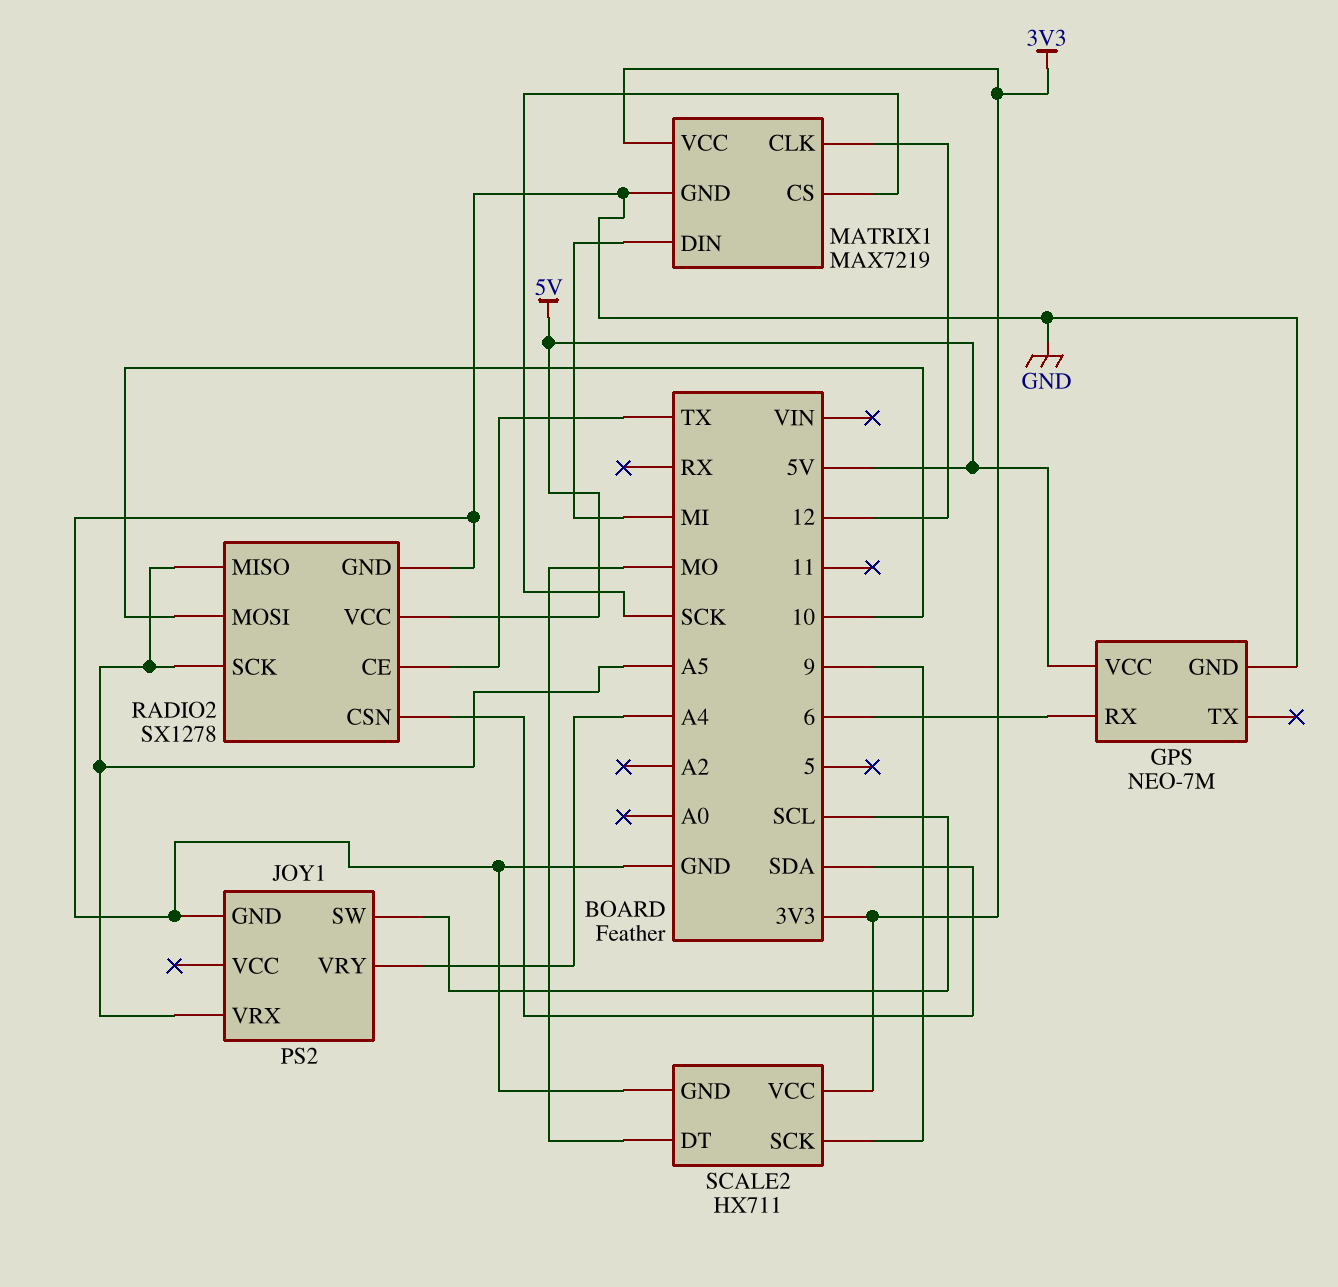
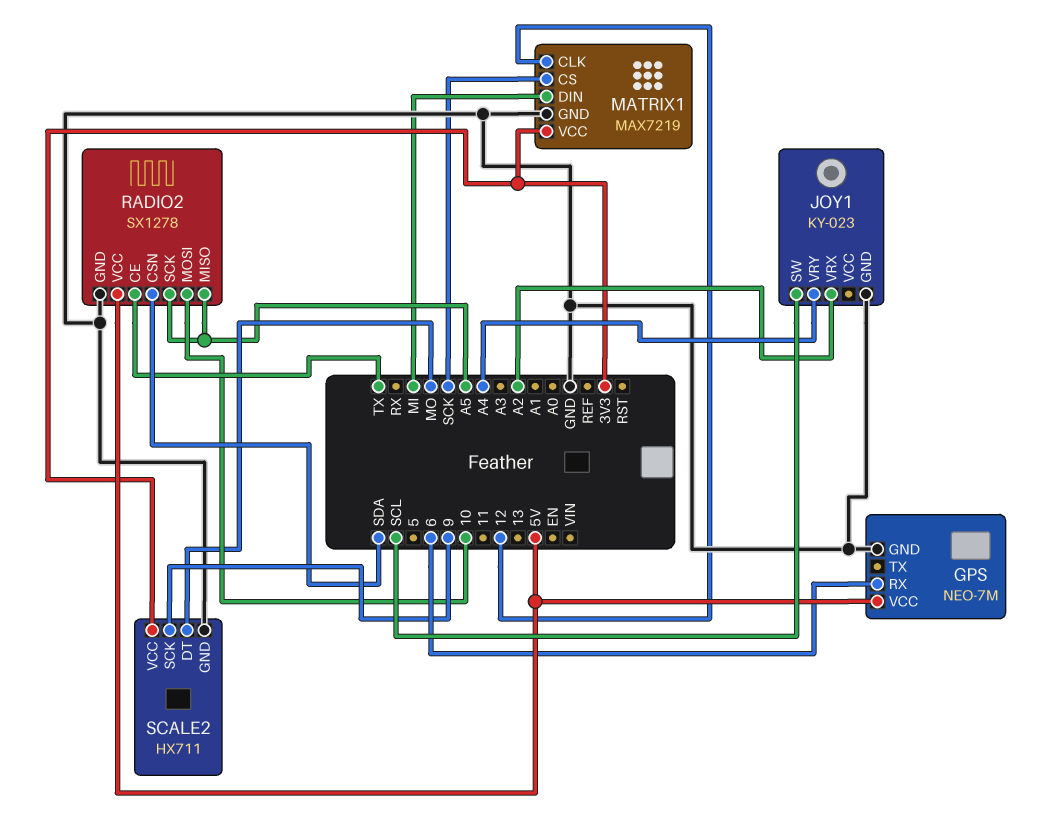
JOY1: PS2 -> KY-023
JOY1 pin VRX: A5 -> A2

